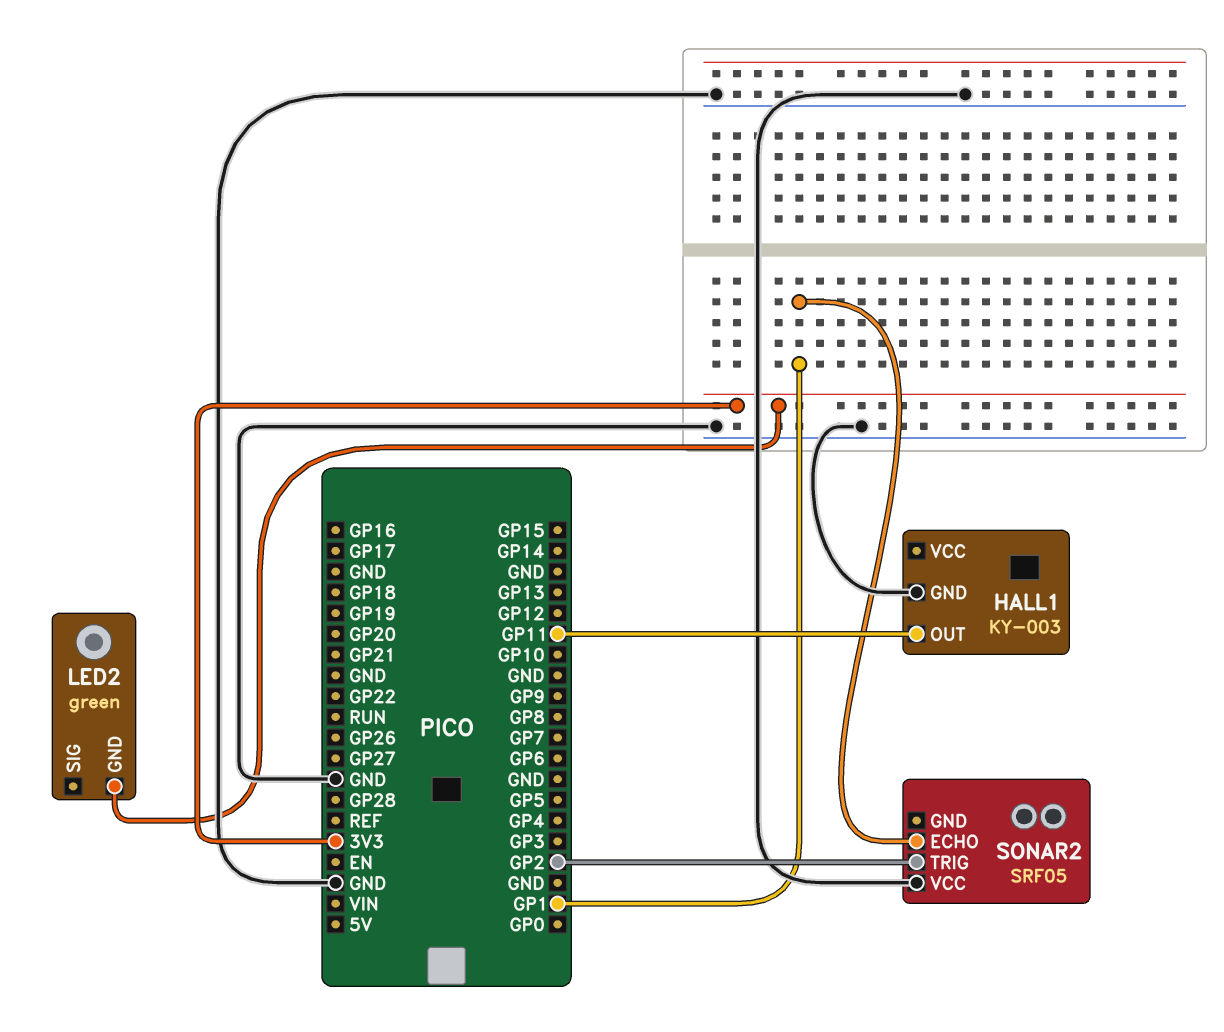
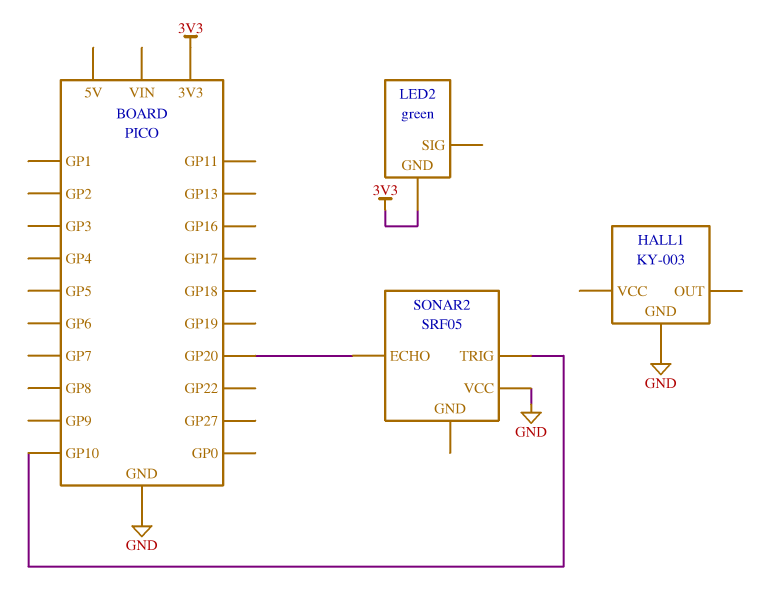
HALL1 pin OUT: GP11 -> none
SONAR2 pin ECHO: GP1 -> GP20
SONAR2 pin TRIG: GP2 -> GP10

